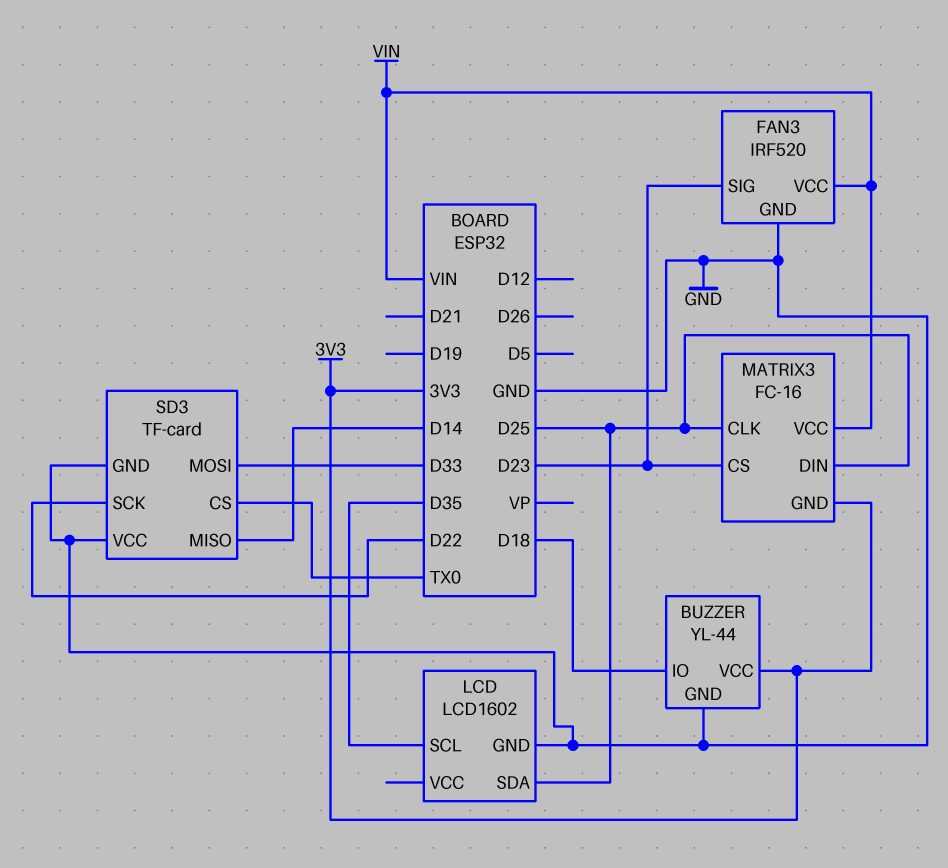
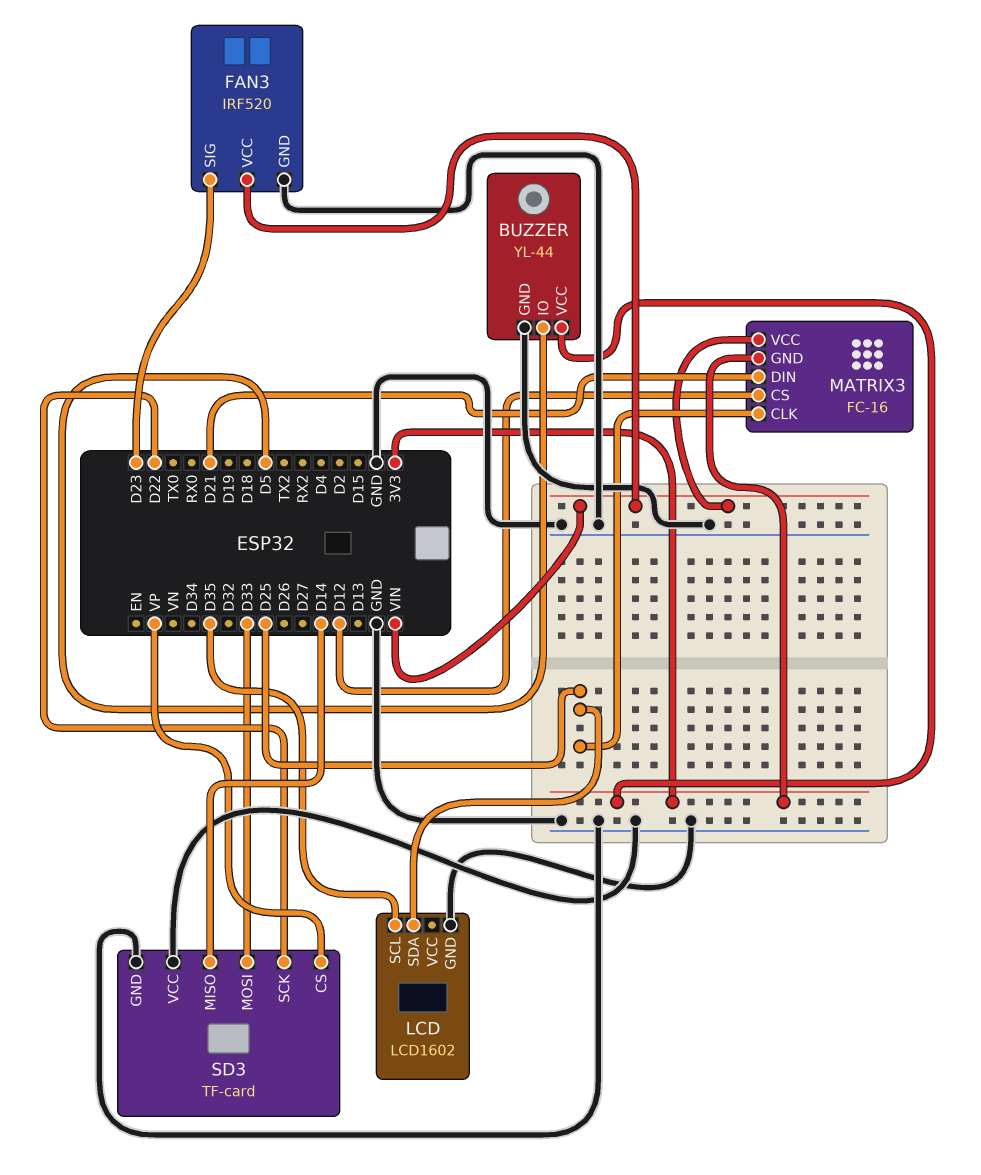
BUZZER pin IO: D18 -> D5
MATRIX3 pin CS: D23 -> D12
MATRIX3 pin DIN: D25 -> D21
SD3 pin CS: TX0 -> VP

